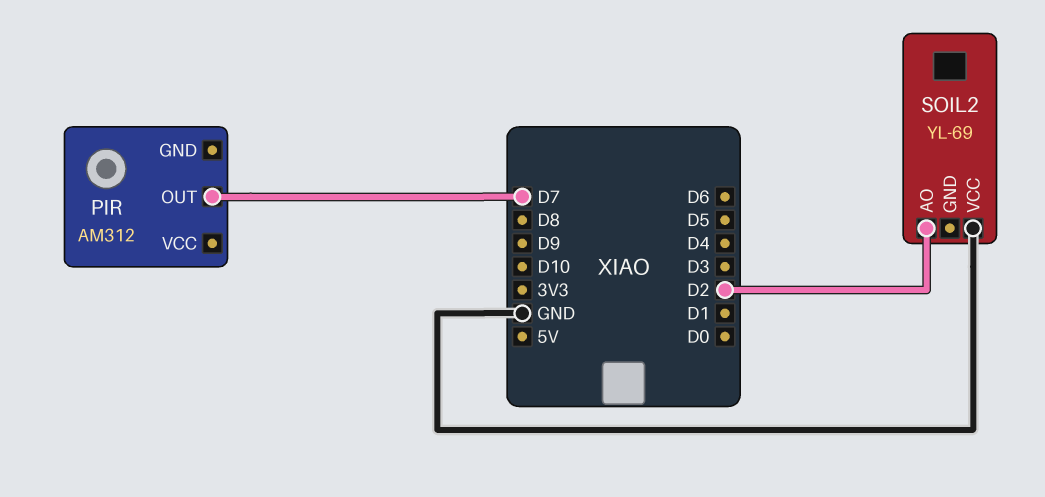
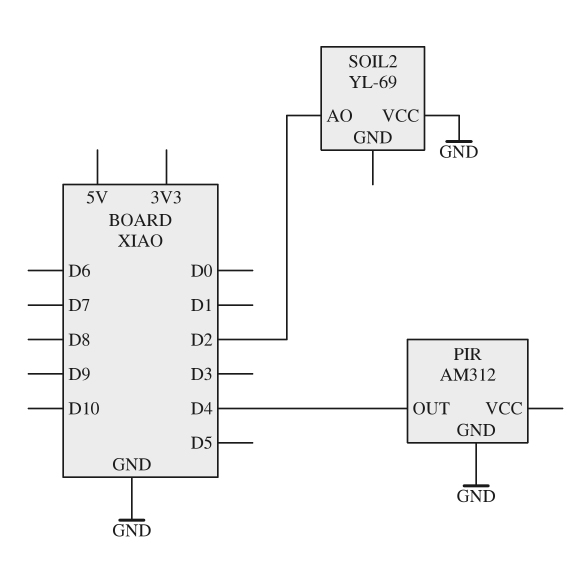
PIR pin GND: none -> GND
PIR pin OUT: D7 -> D4

